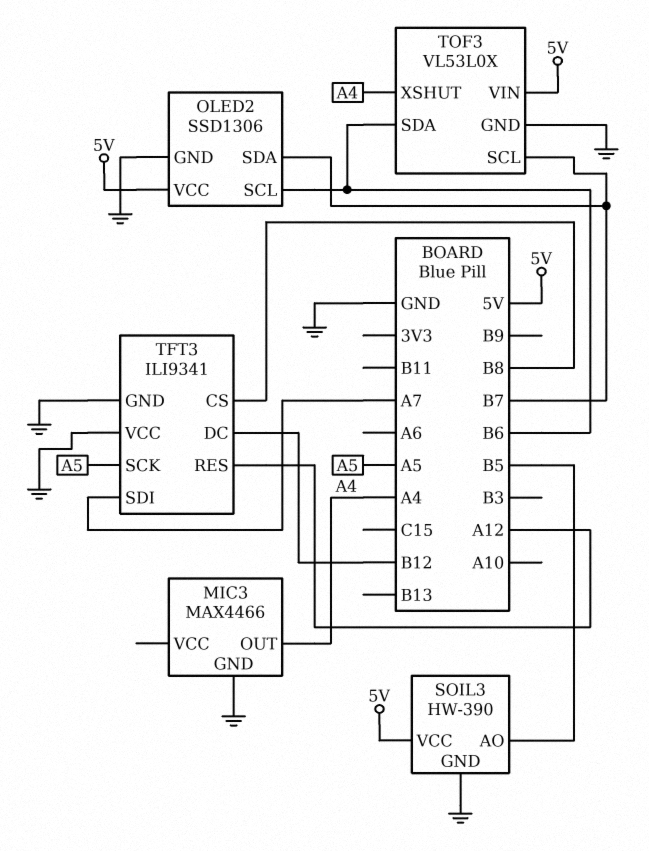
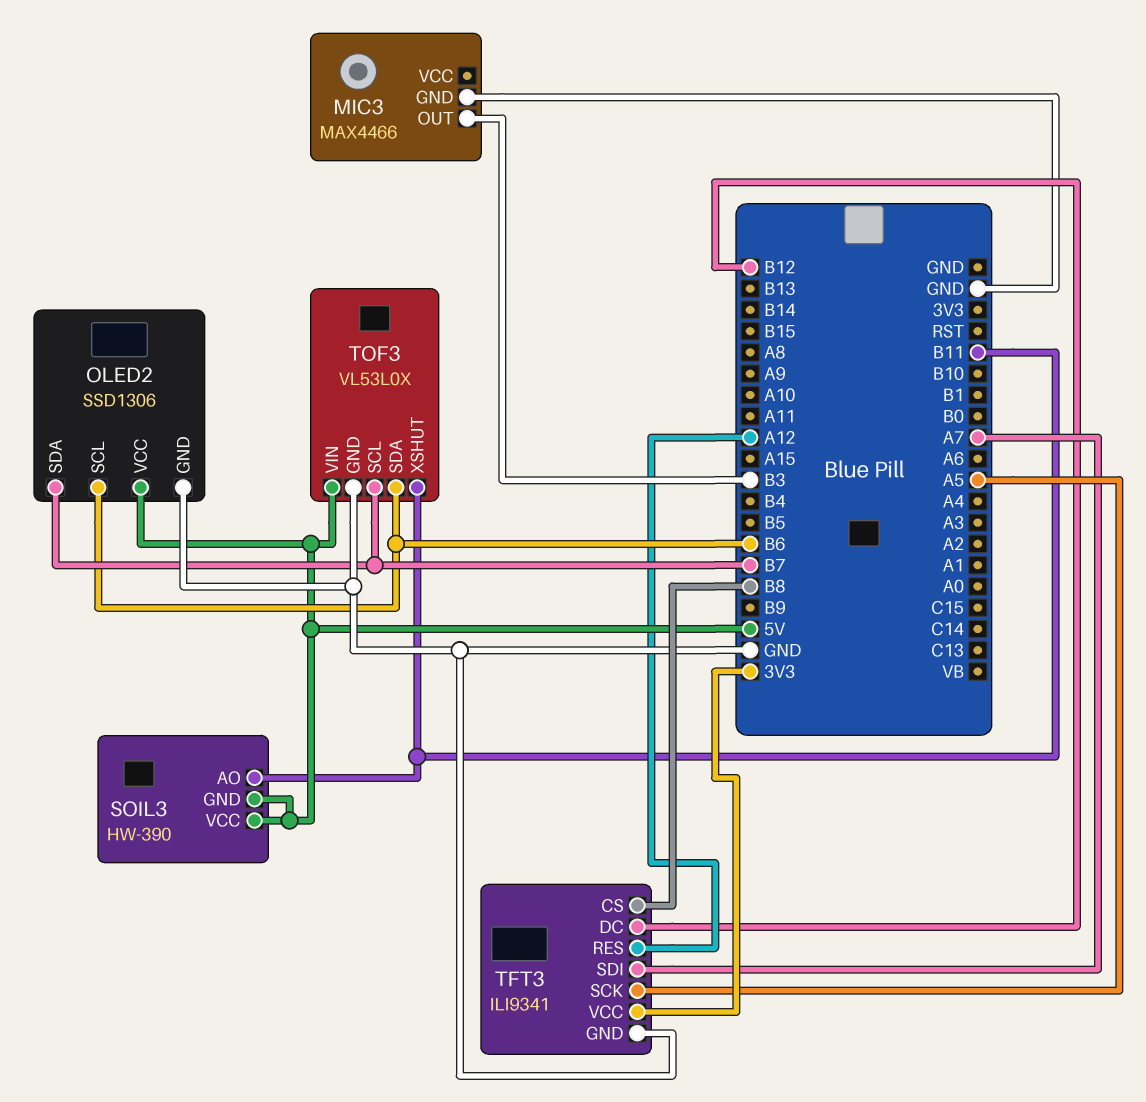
MIC3 pin OUT: A4 -> B3
SOIL3 pin AO: B5 -> B11
SOIL3 pin GND: GND -> 5V
TFT3 pin VCC: GND -> 3V3
TOF3 pin XSHUT: A4 -> B11

